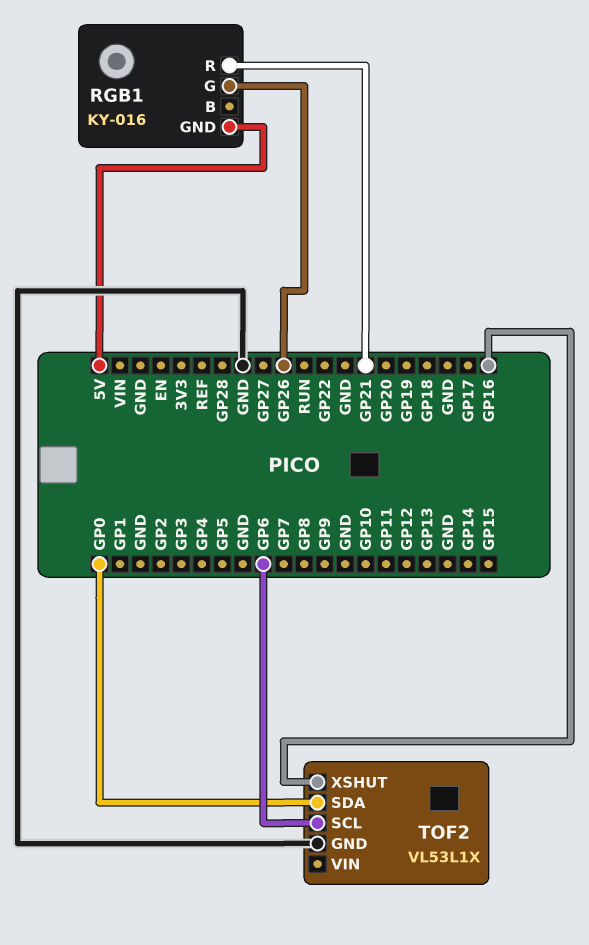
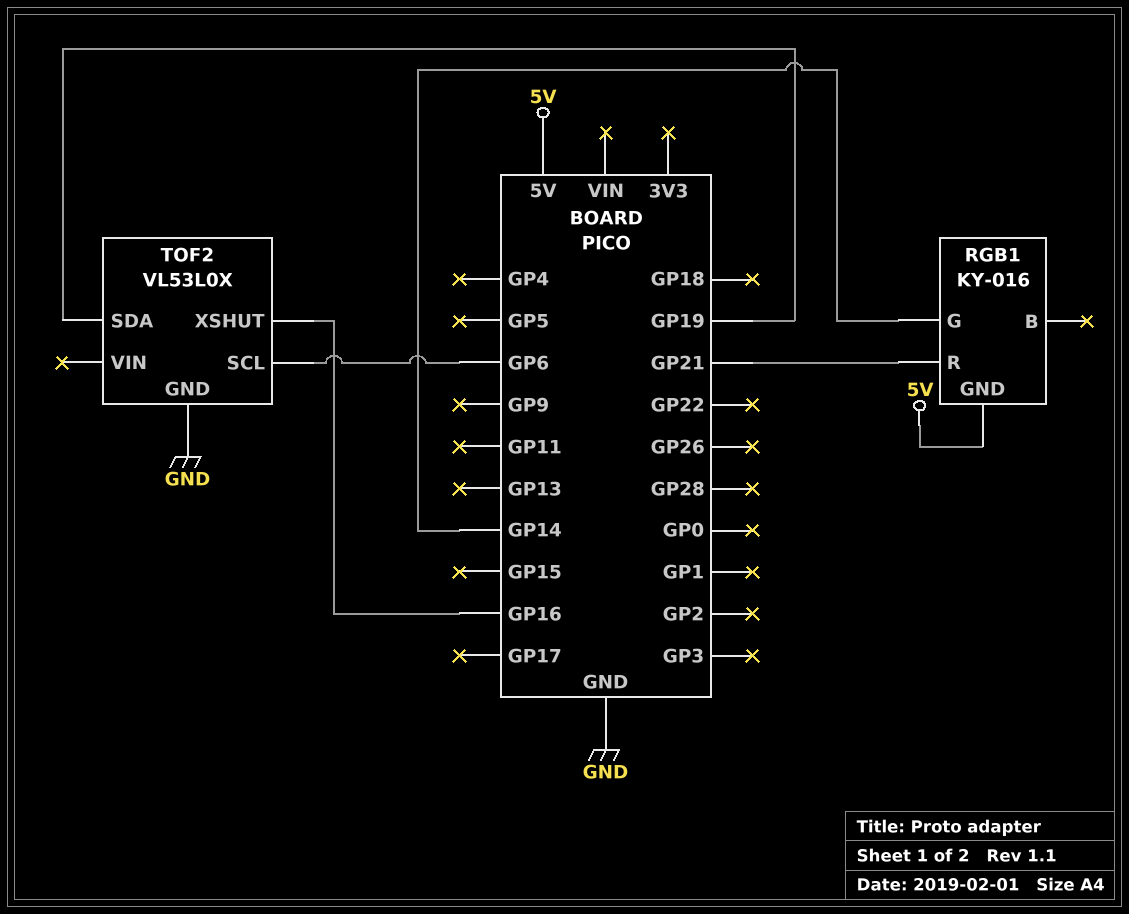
RGB1 pin G: GP26 -> GP14
TOF2: VL53L1X -> VL53L0X
TOF2 pin SDA: GP0 -> GP19

